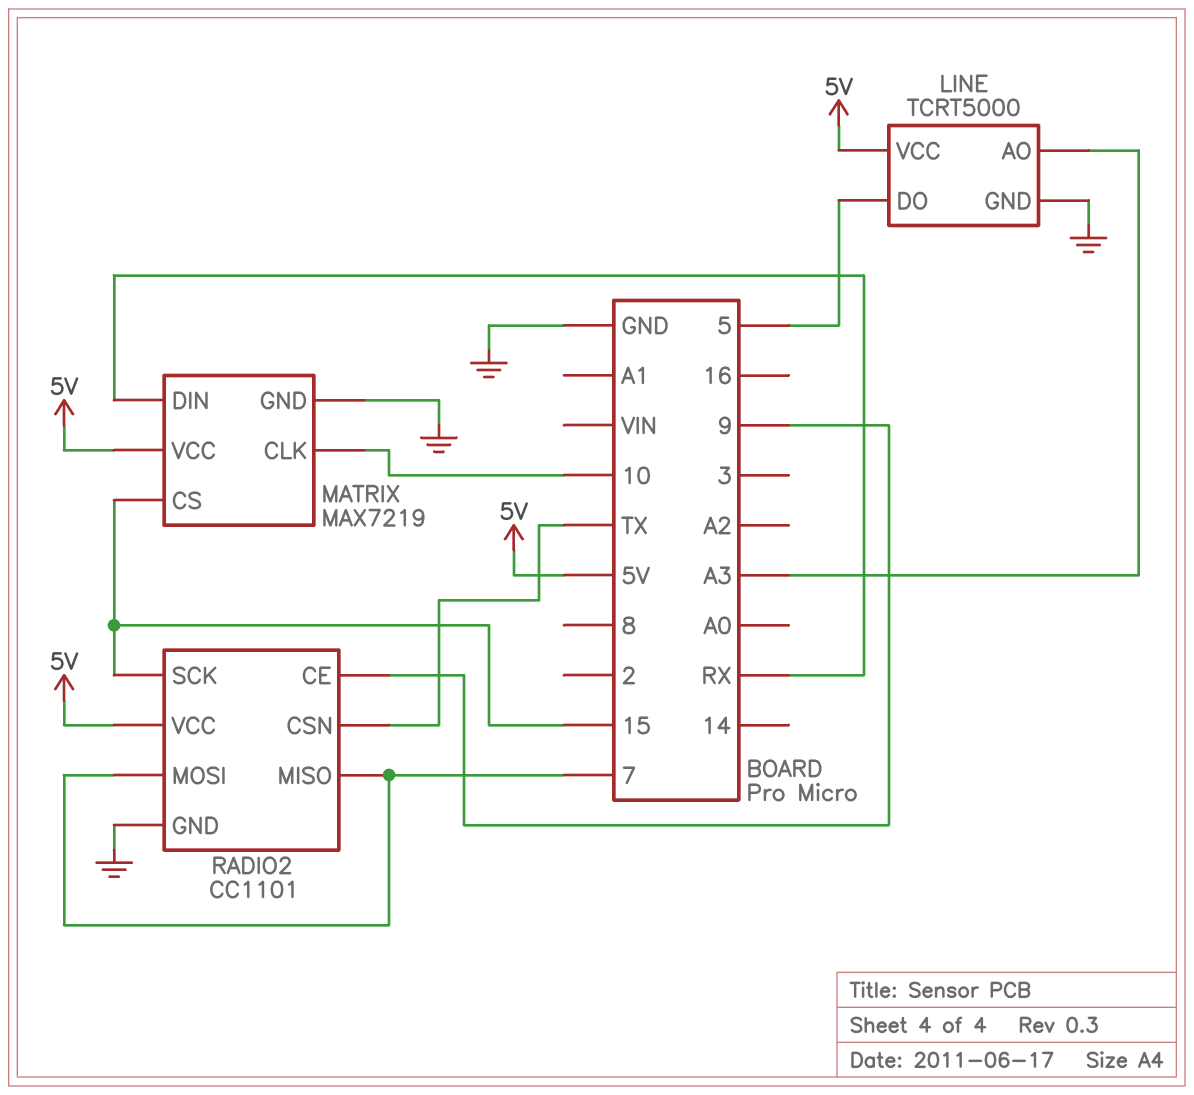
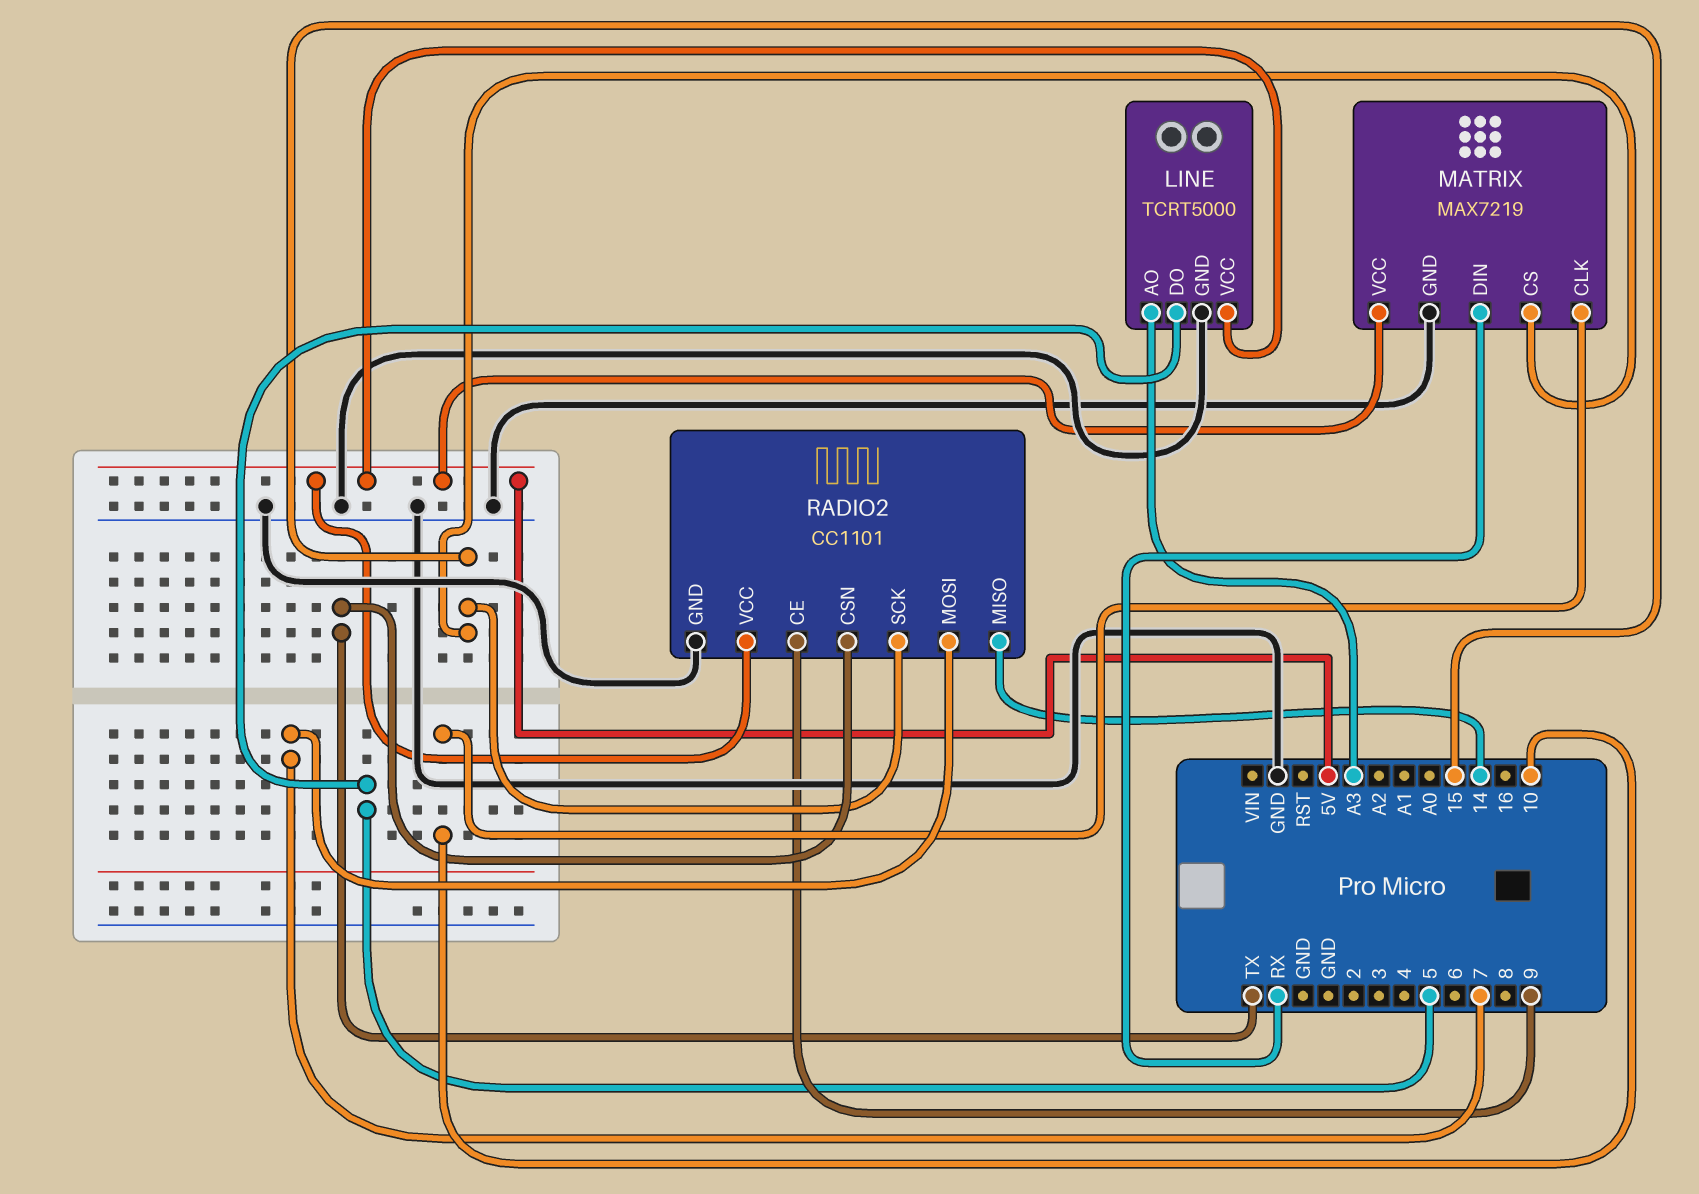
RADIO2 pin MISO: 7 -> 14

